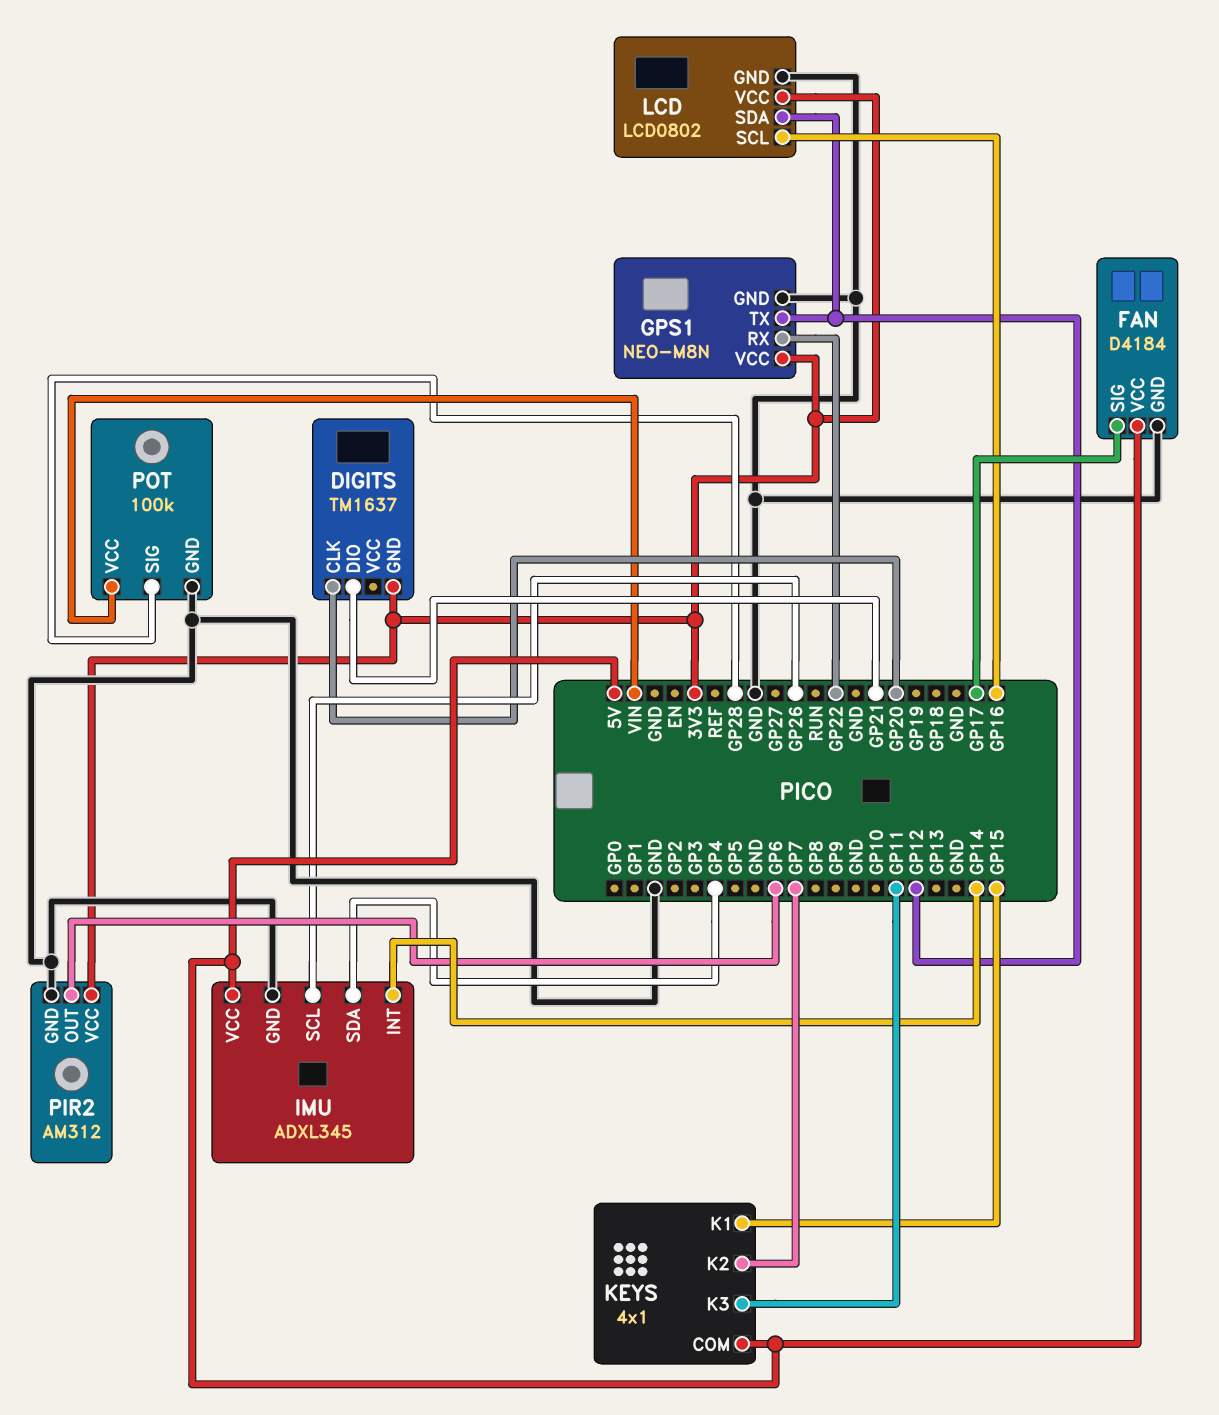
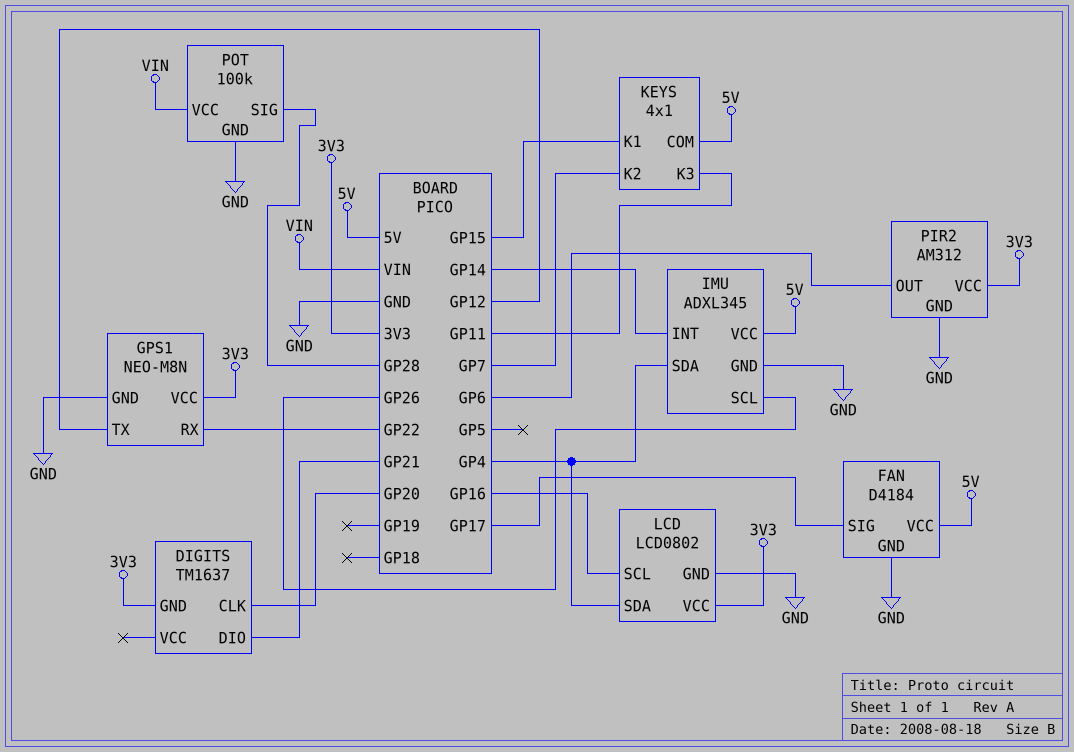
LCD pin SDA: GP12 -> GP4

